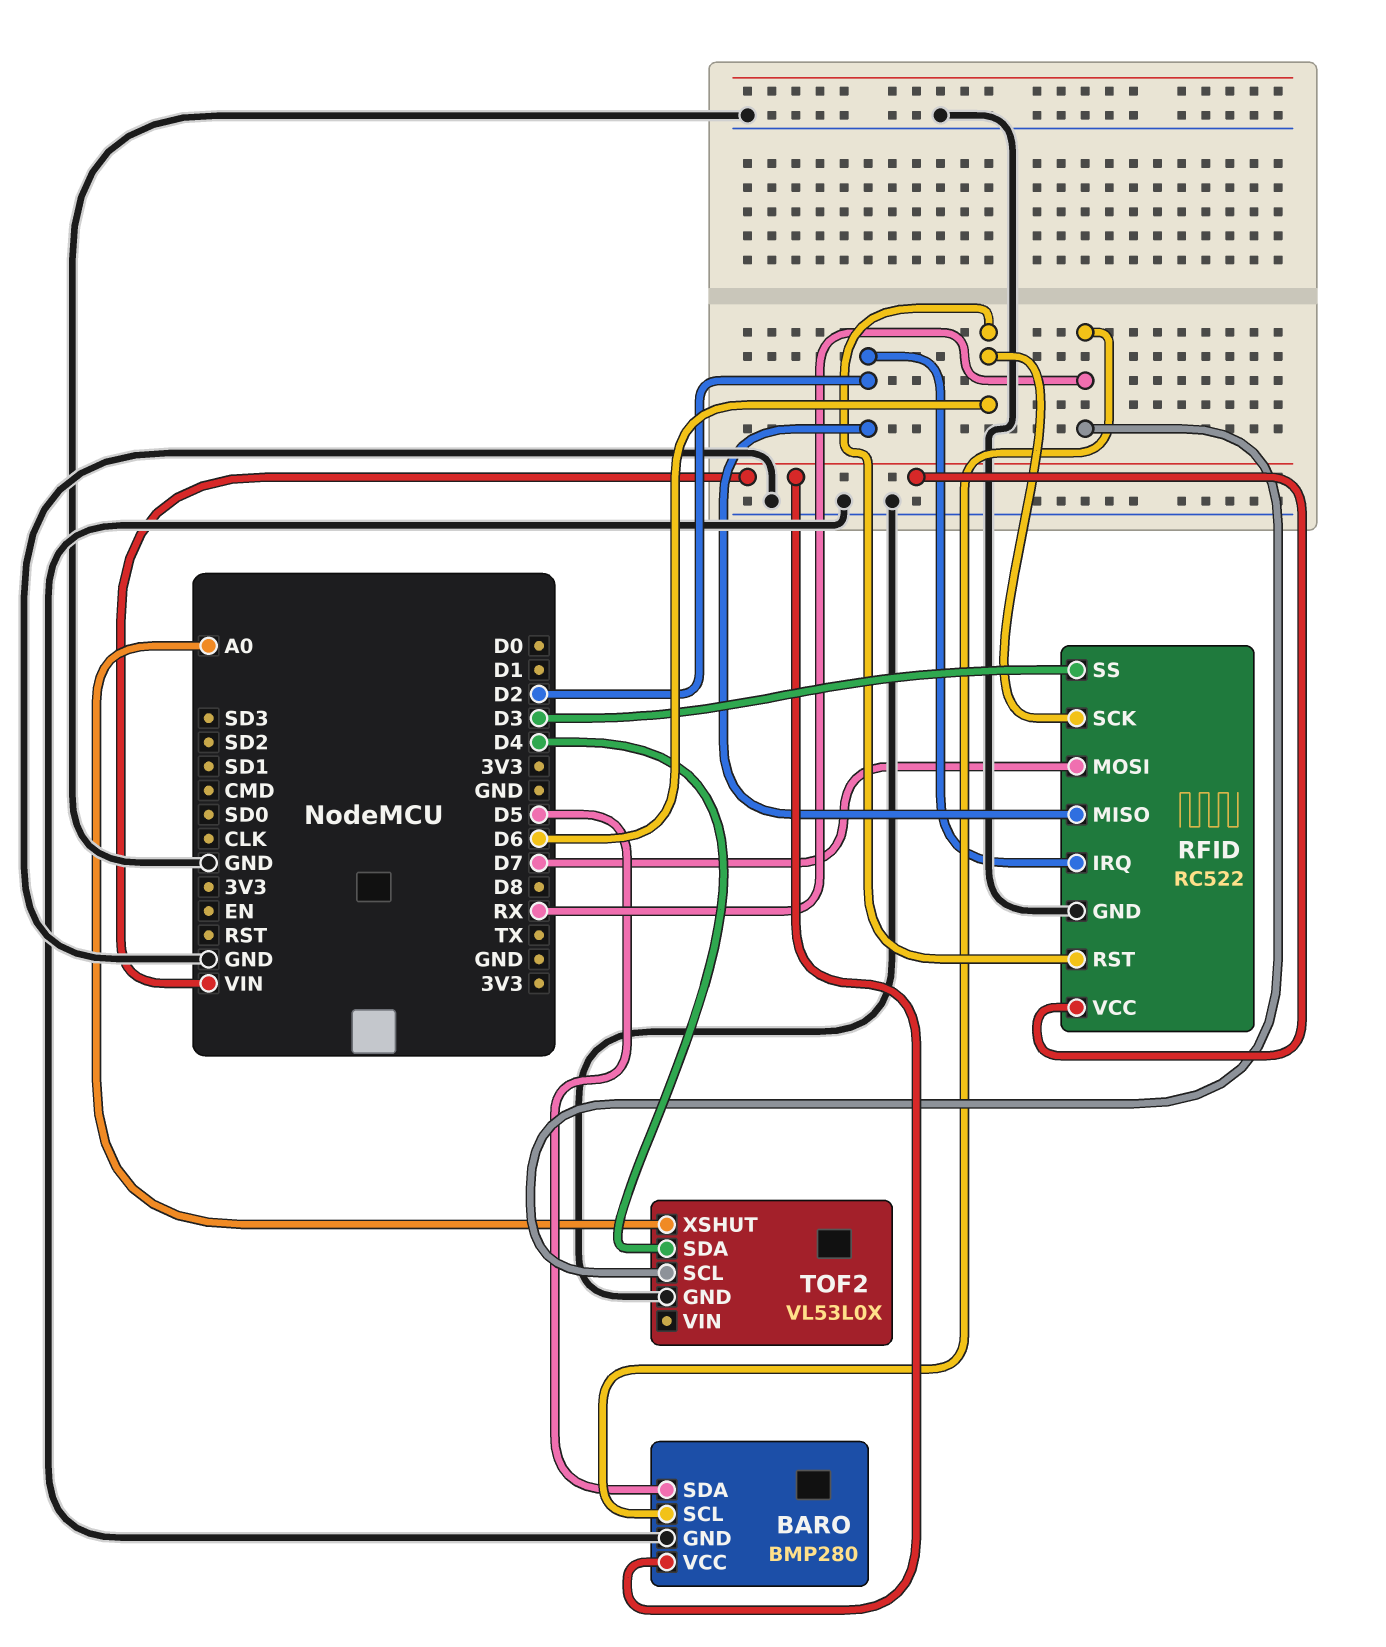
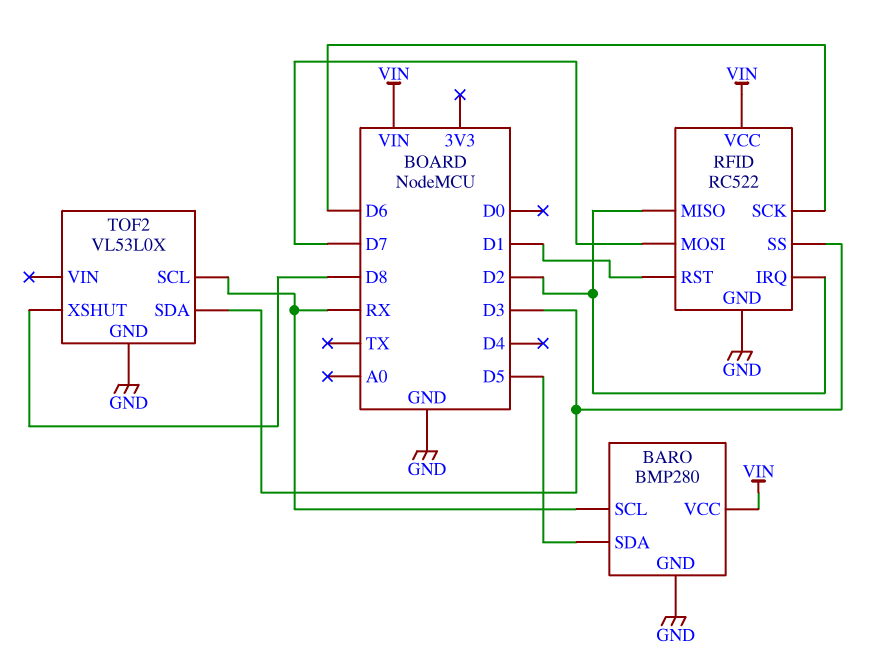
RFID pin RST: D6 -> D1
TOF2 pin SDA: D4 -> D3
TOF2 pin XSHUT: A0 -> D8

